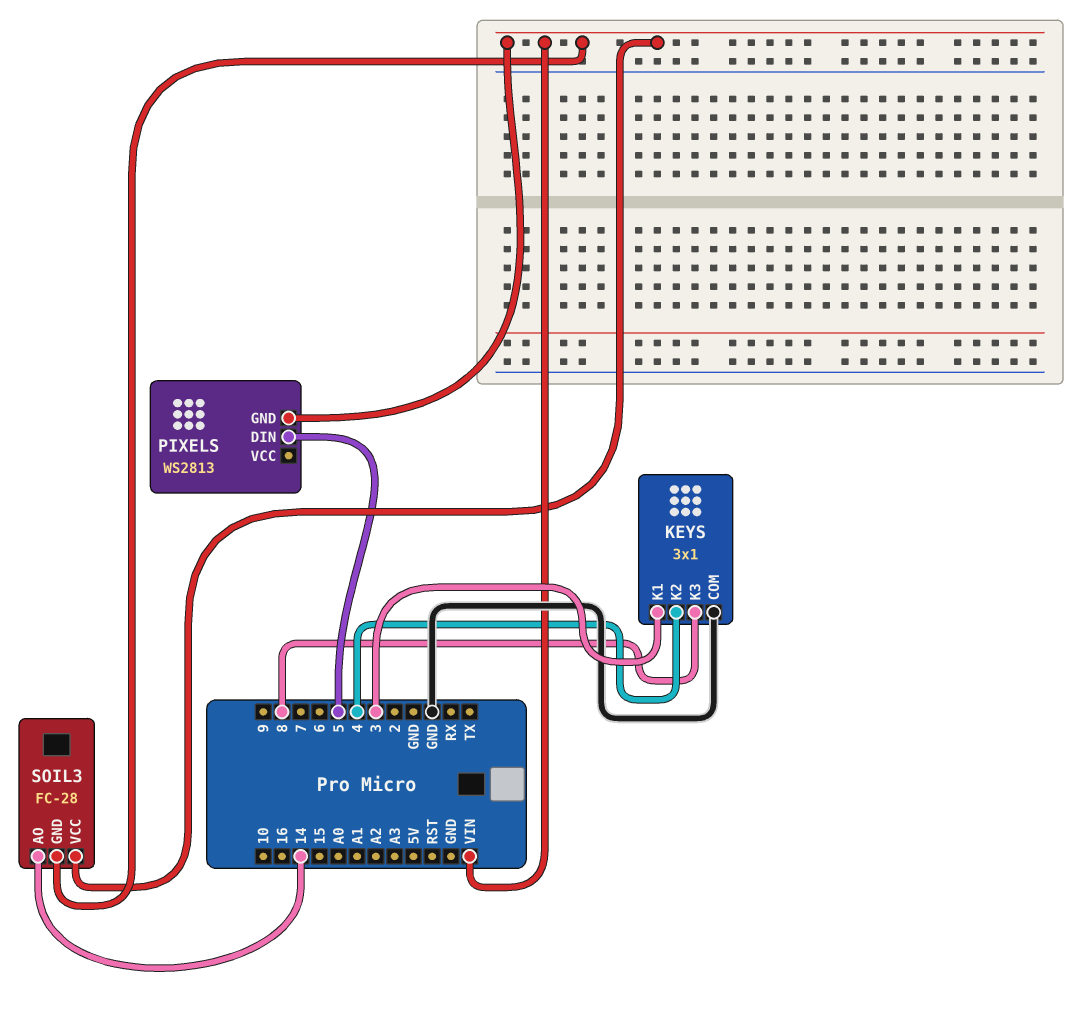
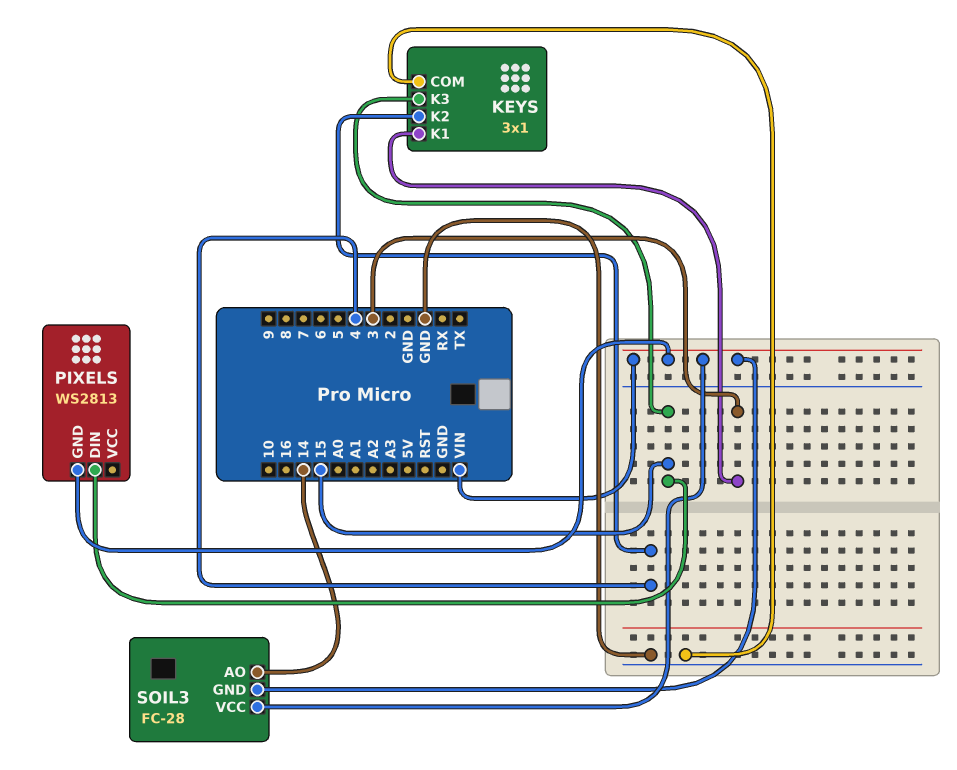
KEYS pin K3: 8 -> 15
PIXELS pin DIN: 5 -> 15

